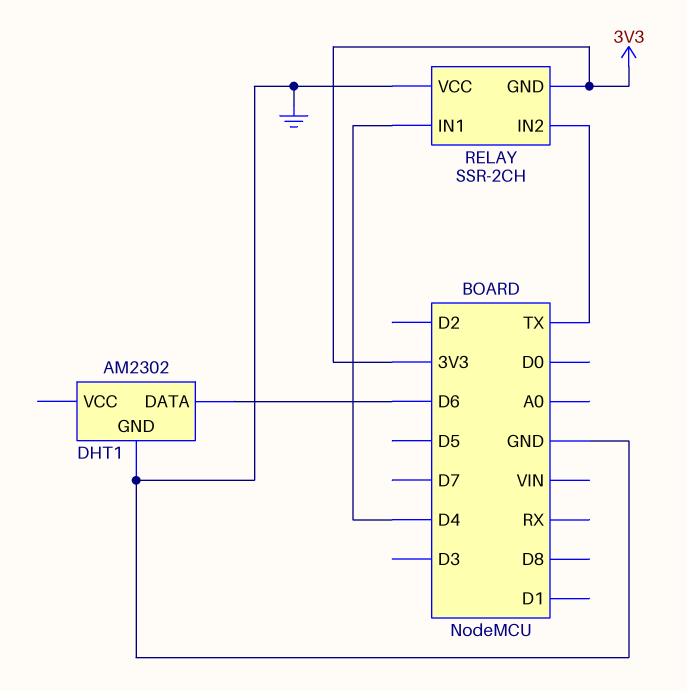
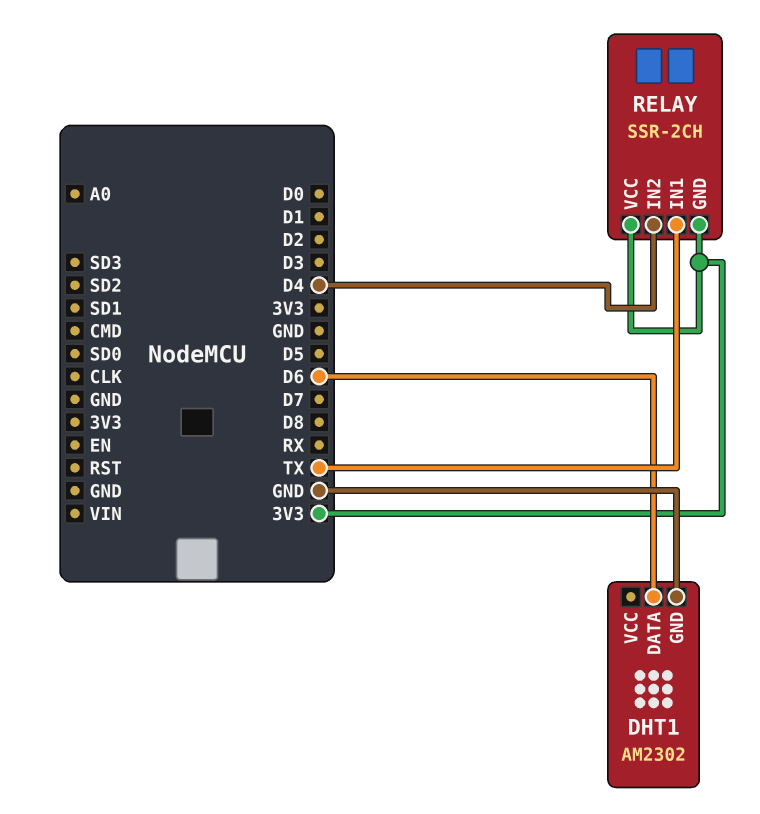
RELAY pin IN1: D4 -> TX
RELAY pin IN2: TX -> D4
RELAY pin VCC: GND -> 3V3

